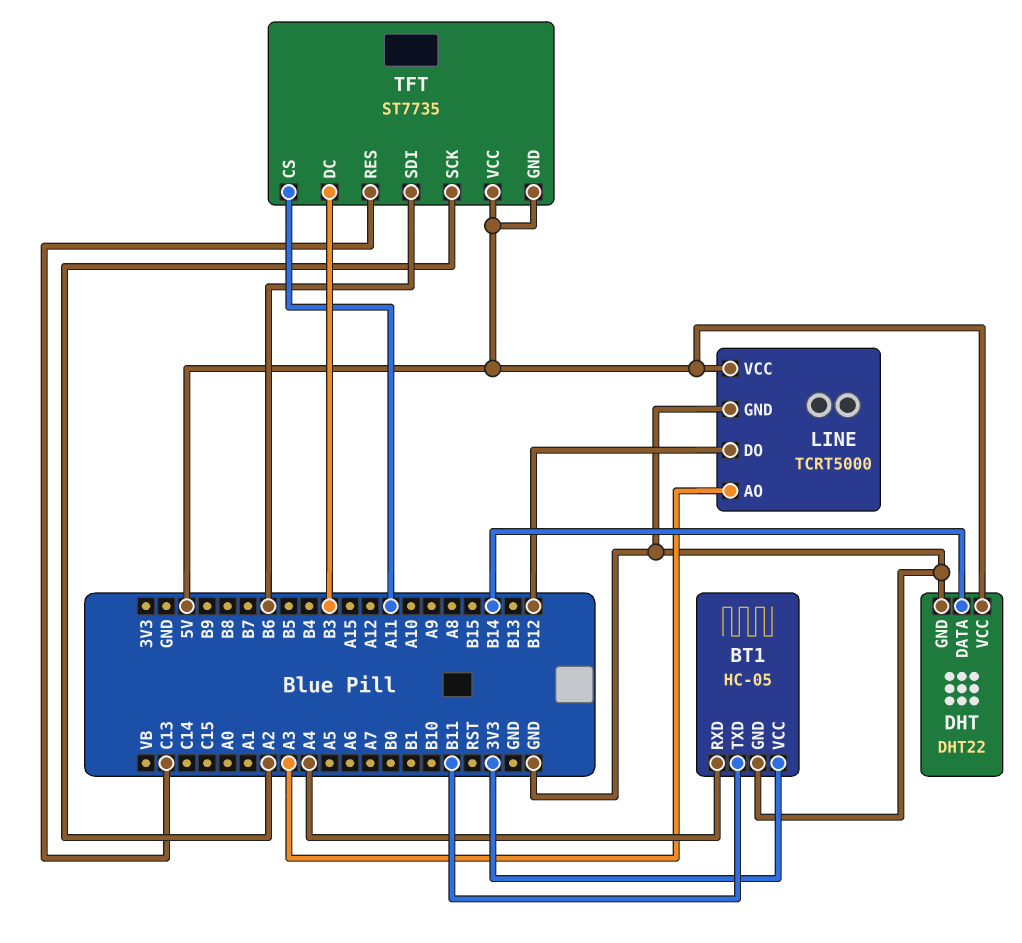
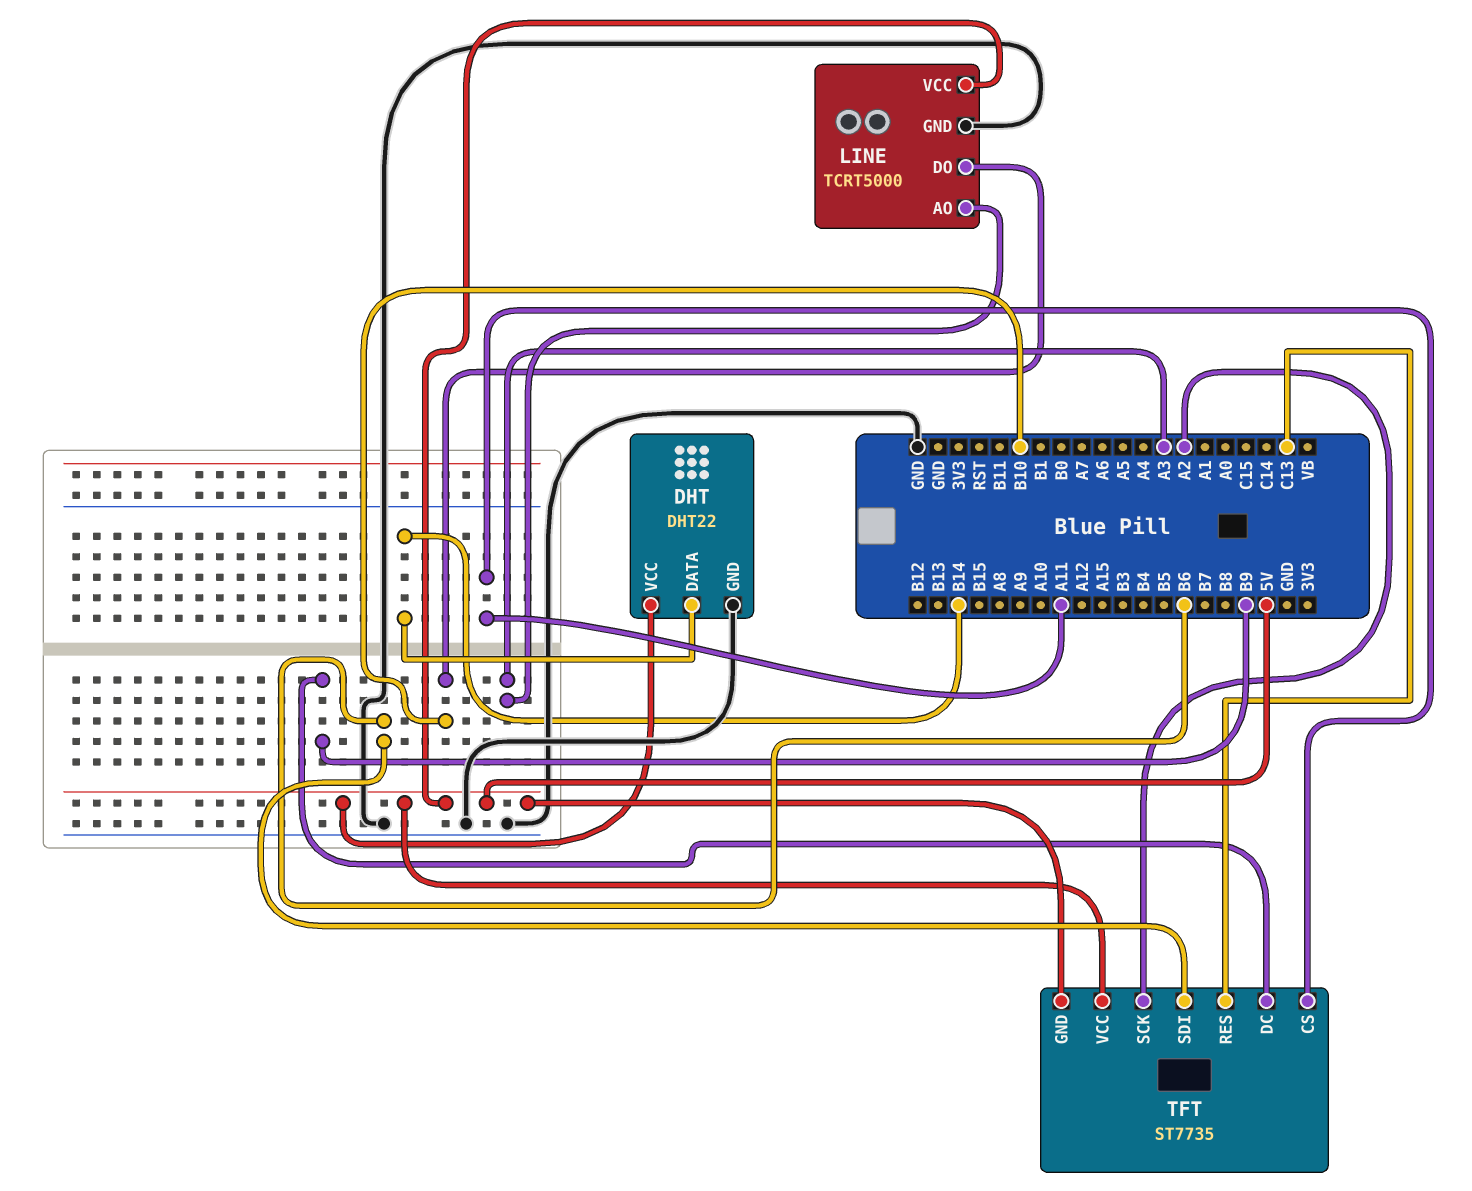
BT1: HC-05 -> none
BT1 pin GND: GND -> none
BT1 pin RXD: A4 -> none
BT1 pin TXD: B11 -> none
BT1 pin VCC: 3V3 -> none
LINE pin DO: B12 -> B10
TFT pin DC: B3 -> B9

